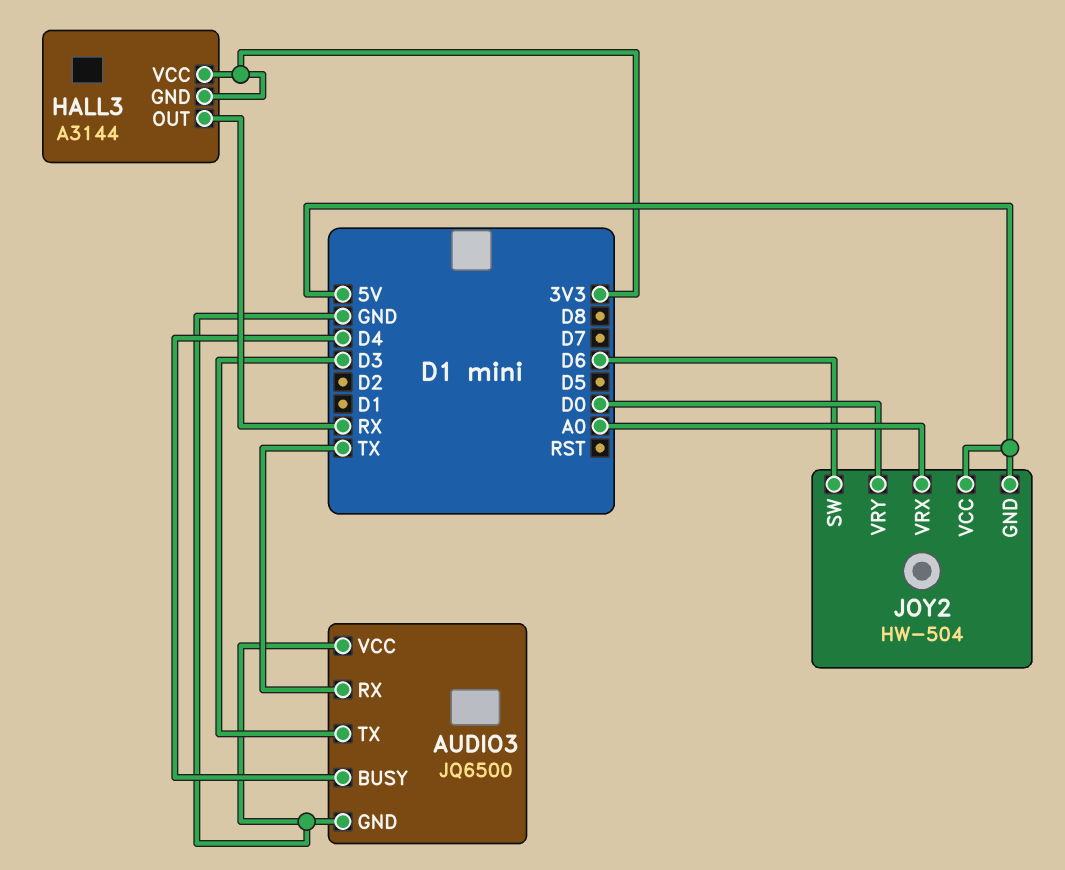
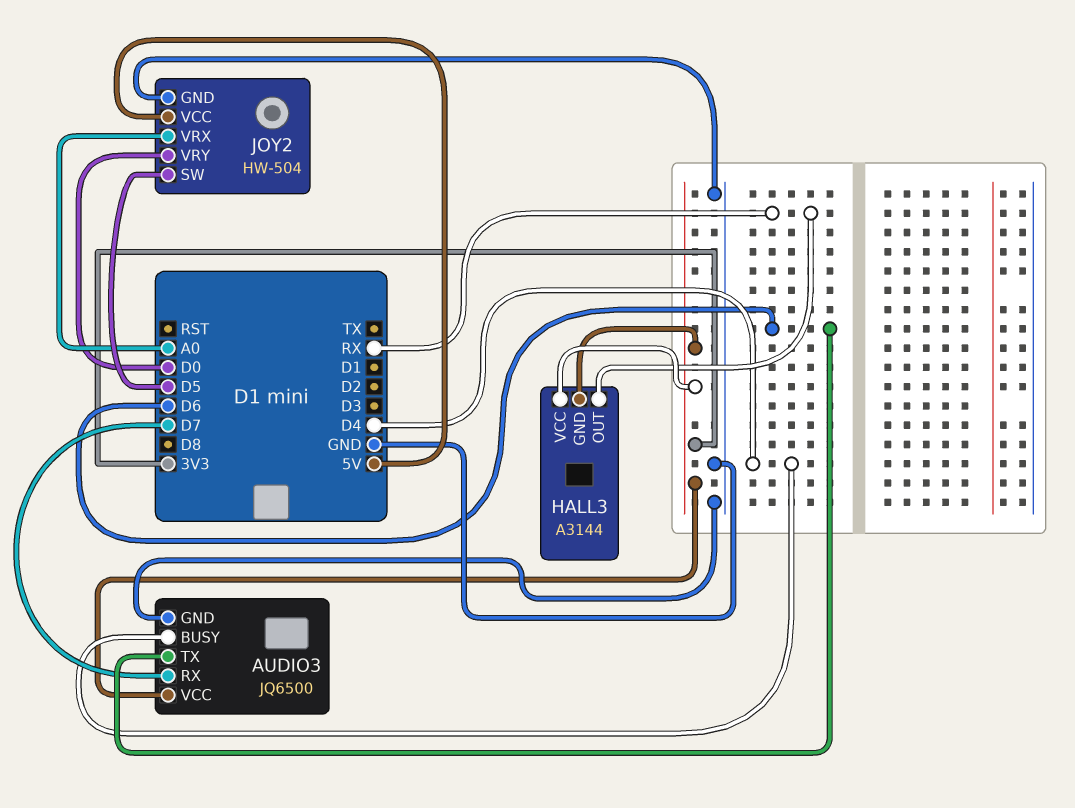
AUDIO3 pin RX: TX -> D7
AUDIO3 pin TX: D3 -> D6
AUDIO3 pin VCC: GND -> 3V3
JOY2 pin GND: 5V -> GND
JOY2 pin SW: D6 -> D5

